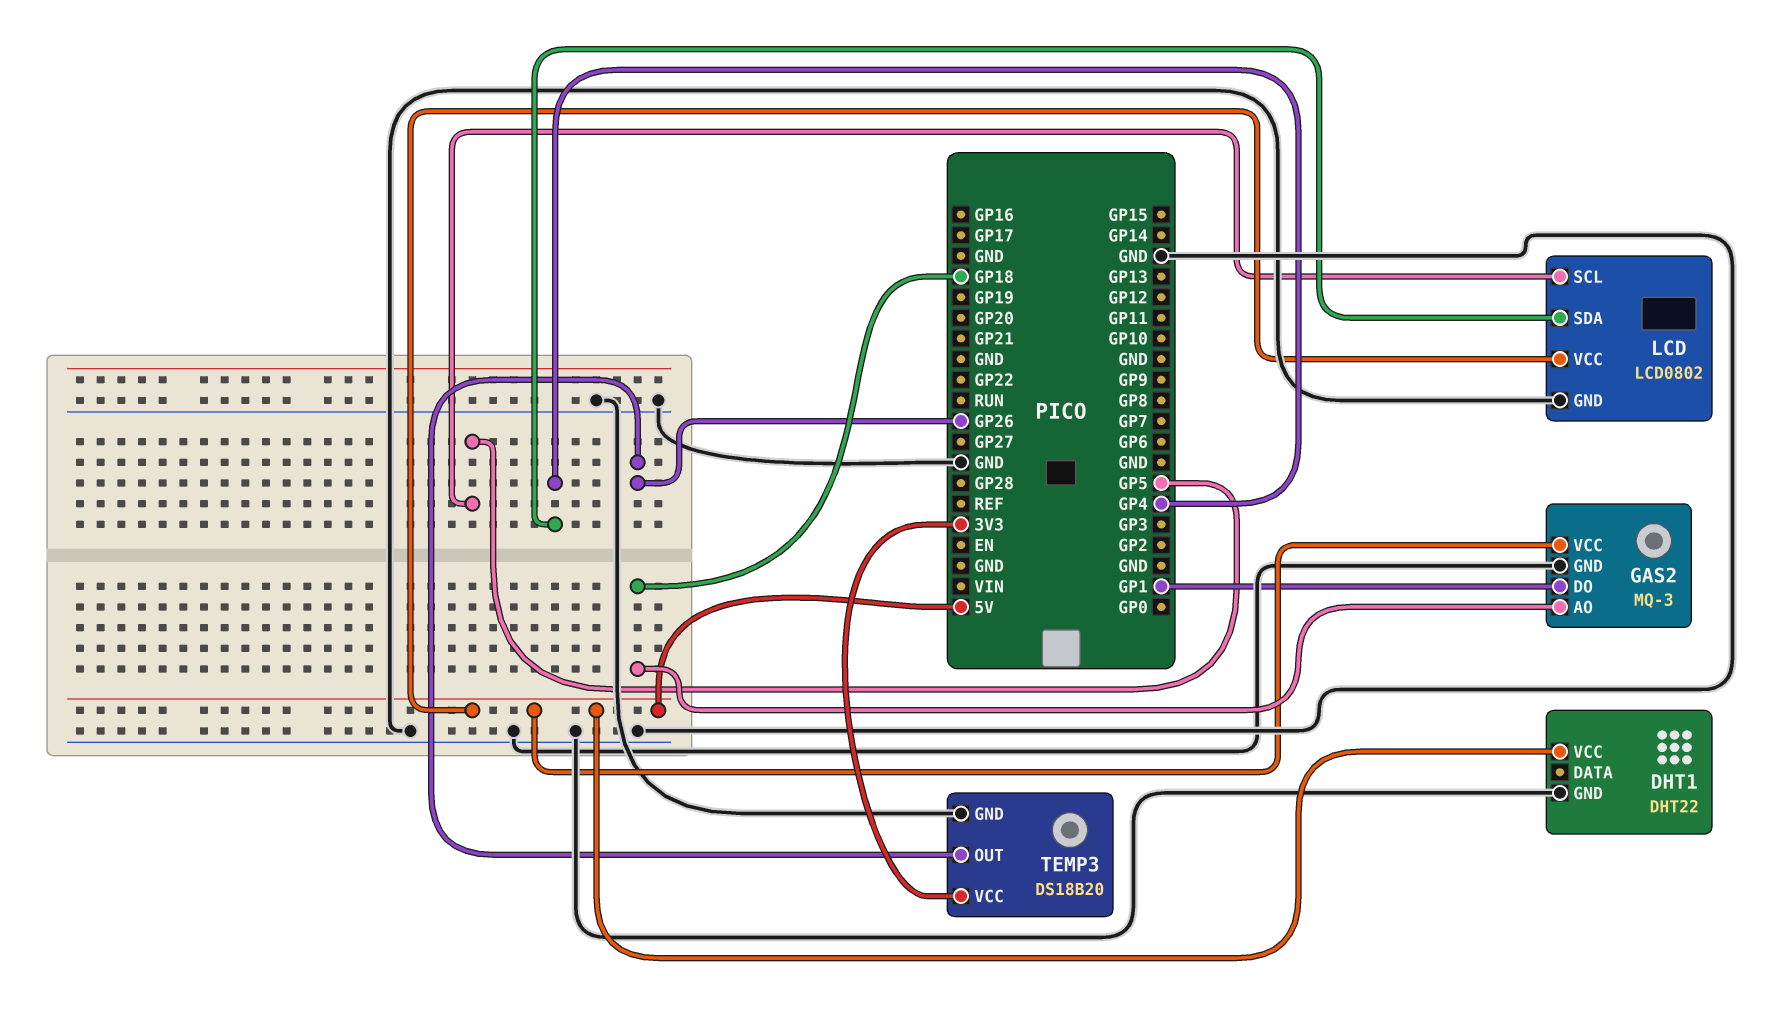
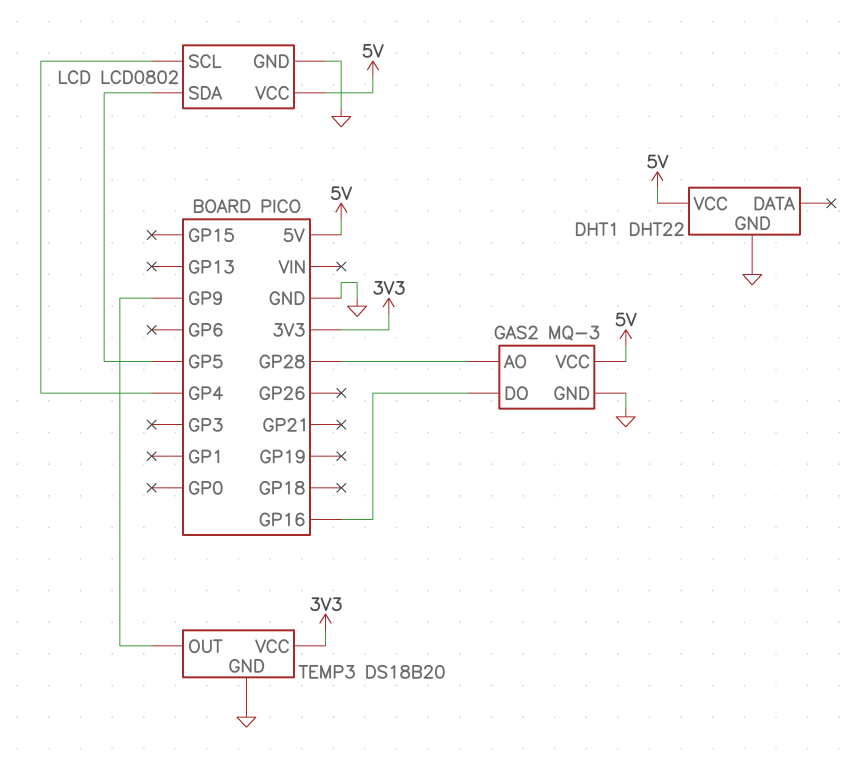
GAS2 pin AO: GP18 -> GP28
GAS2 pin DO: GP1 -> GP16
LCD pin SCL: GP5 -> GP4
LCD pin SDA: GP4 -> GP5
TEMP3 pin OUT: GP26 -> GP9

